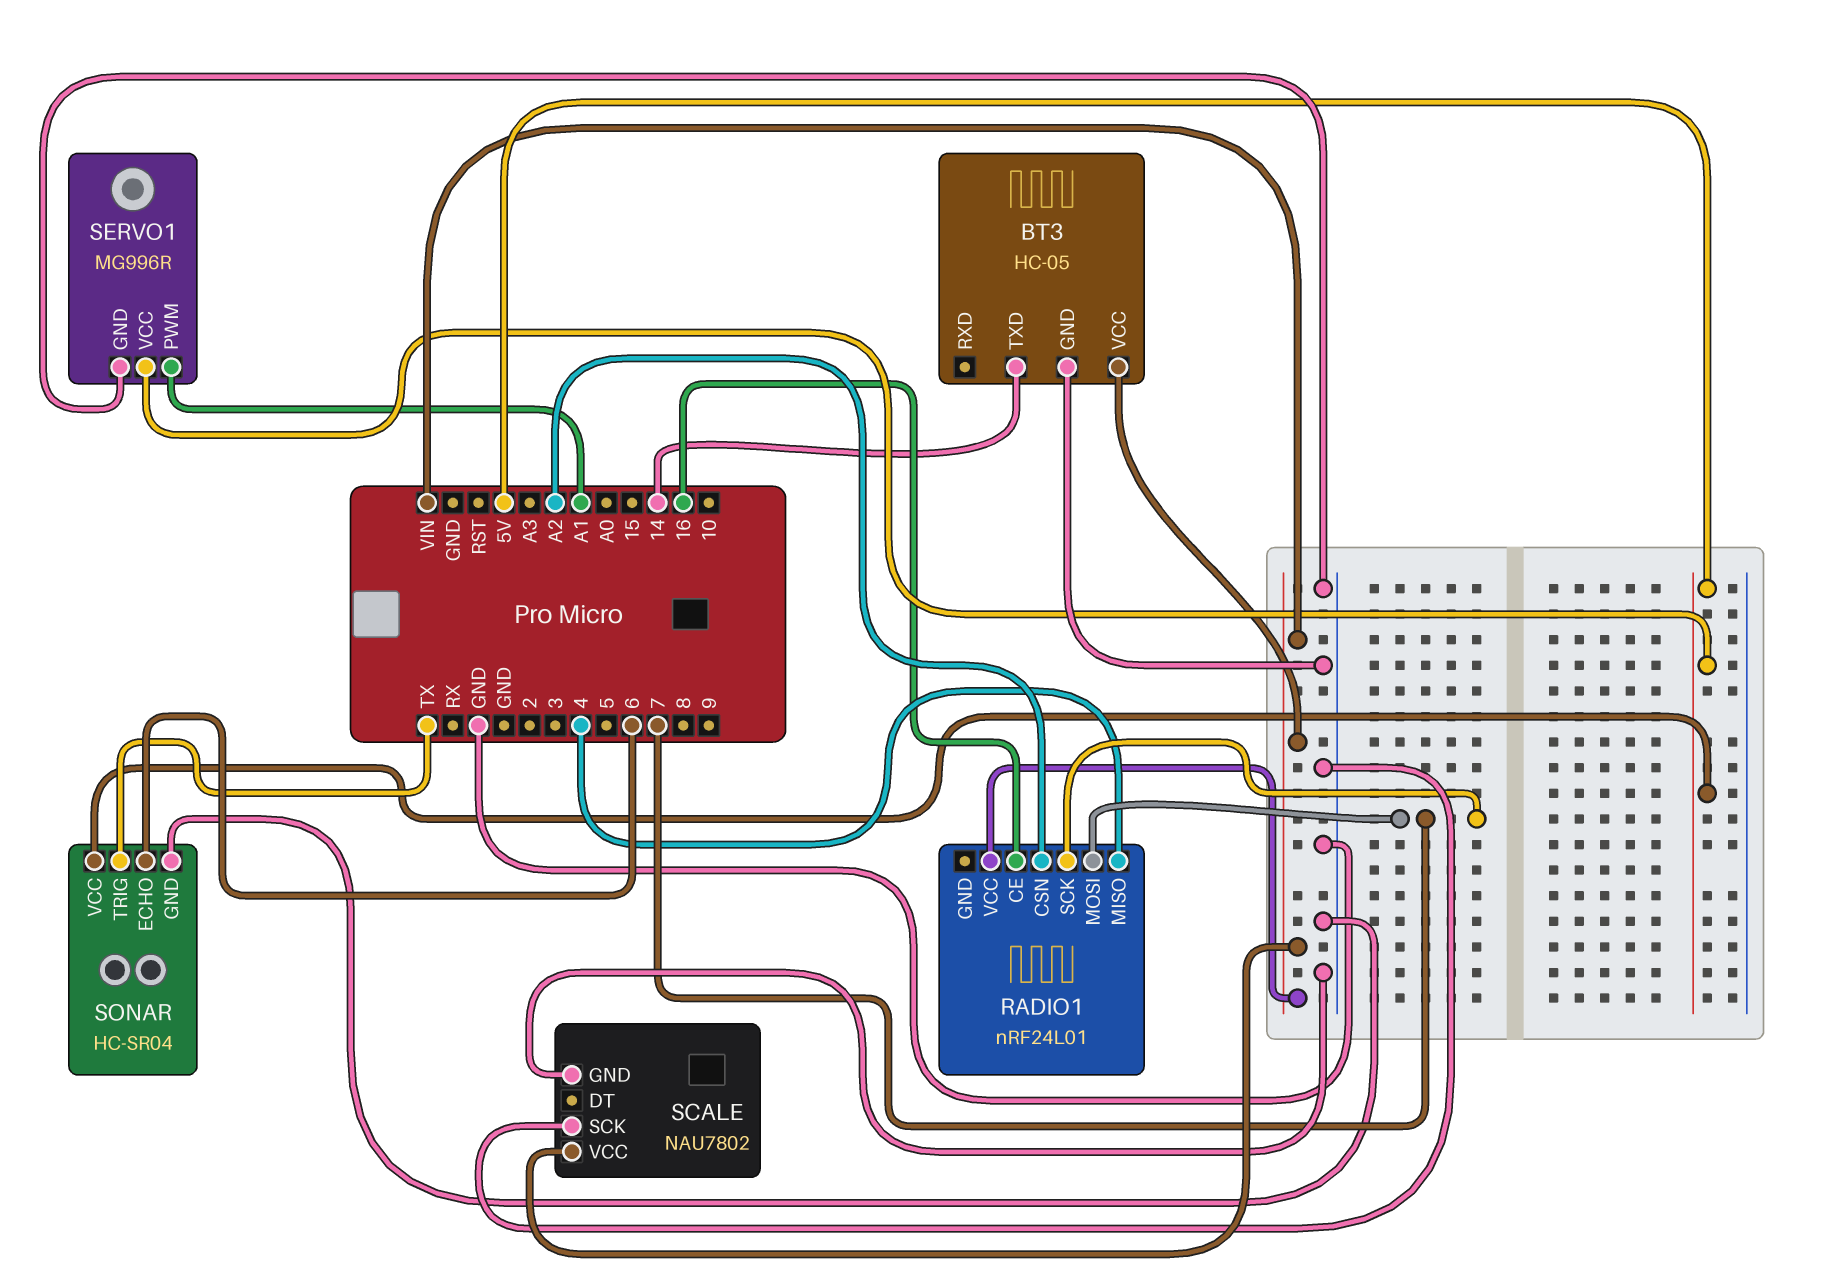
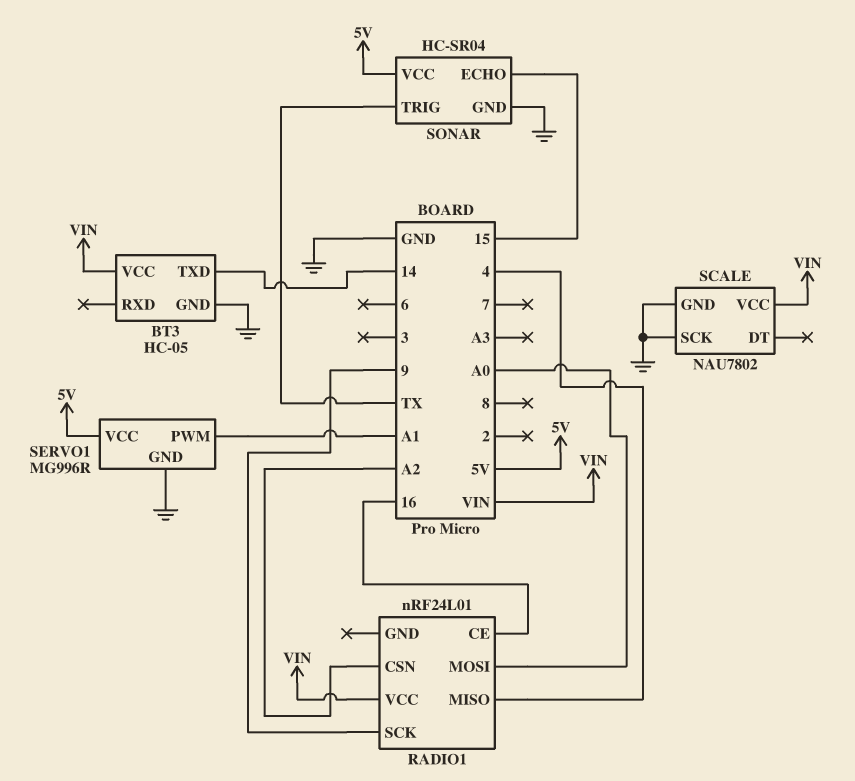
RADIO1 pin MOSI: 7 -> A0
RADIO1 pin SCK: 7 -> 9
SONAR pin ECHO: 6 -> 15

